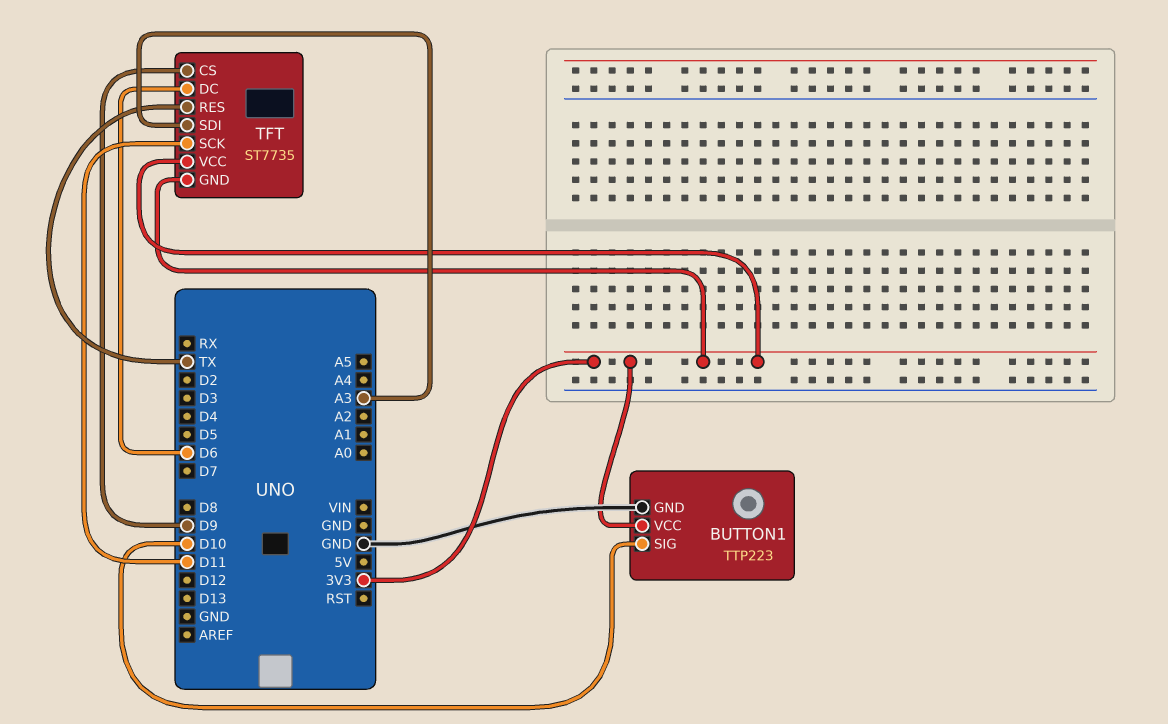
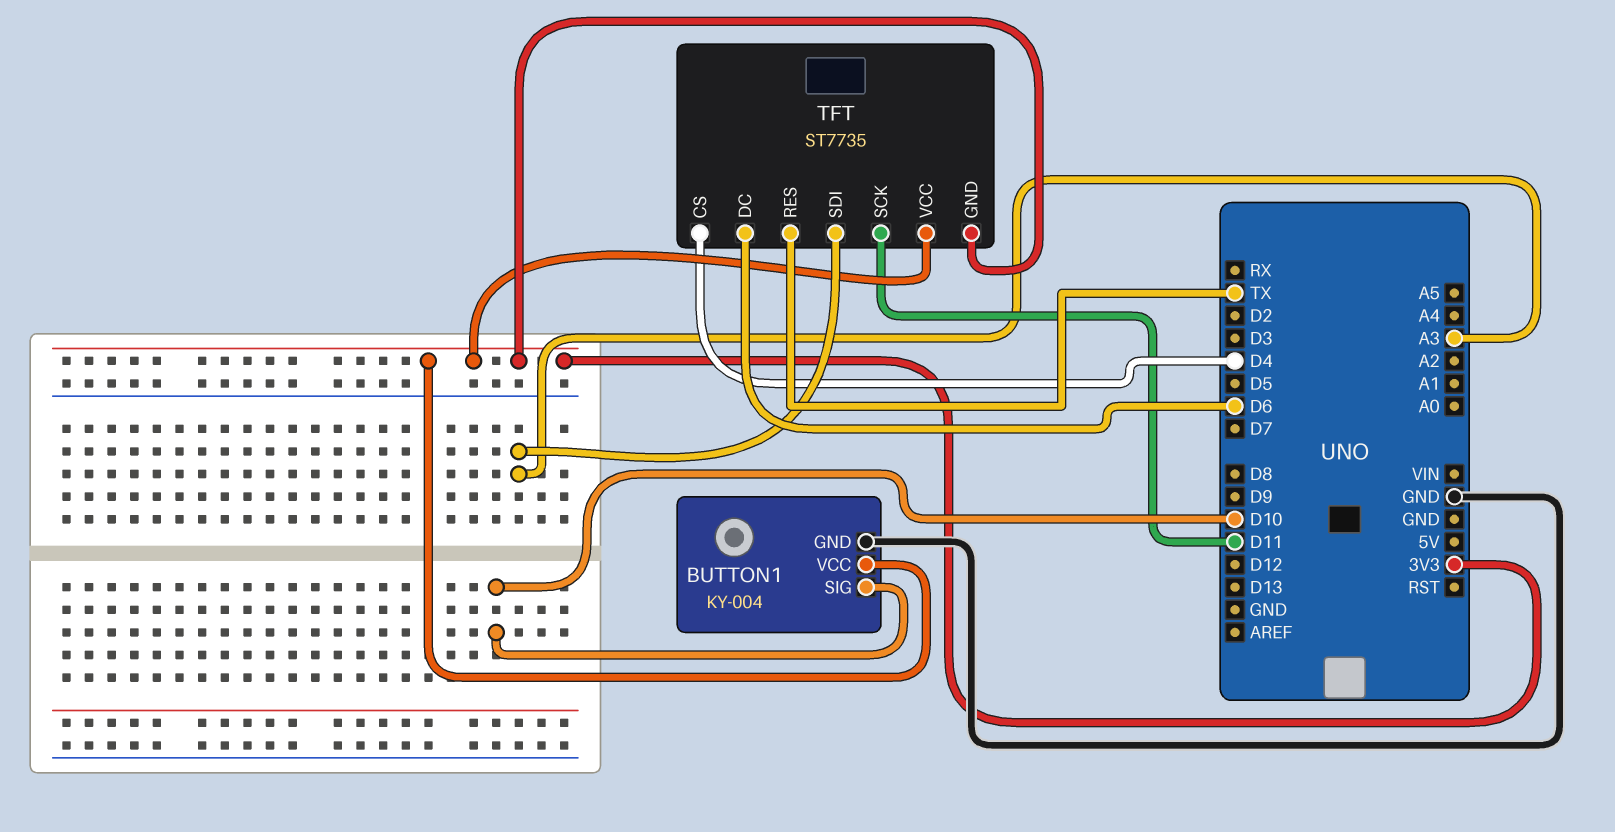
BUTTON1: TTP223 -> KY-004
TFT pin CS: D9 -> D4

